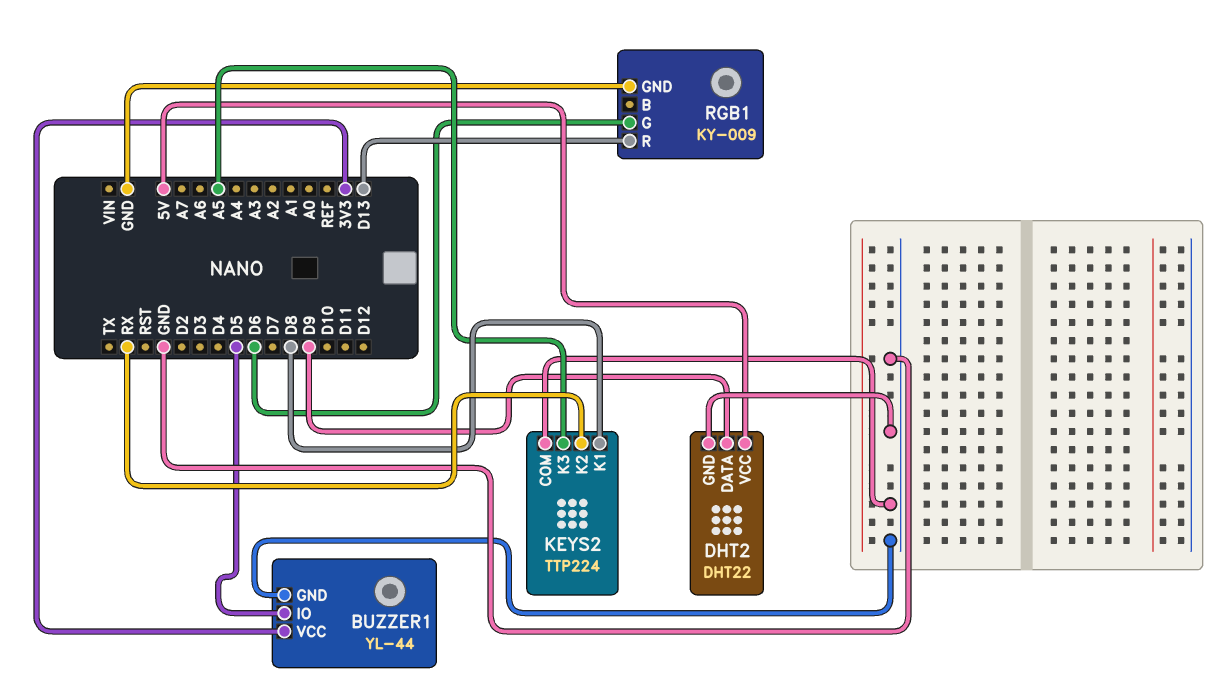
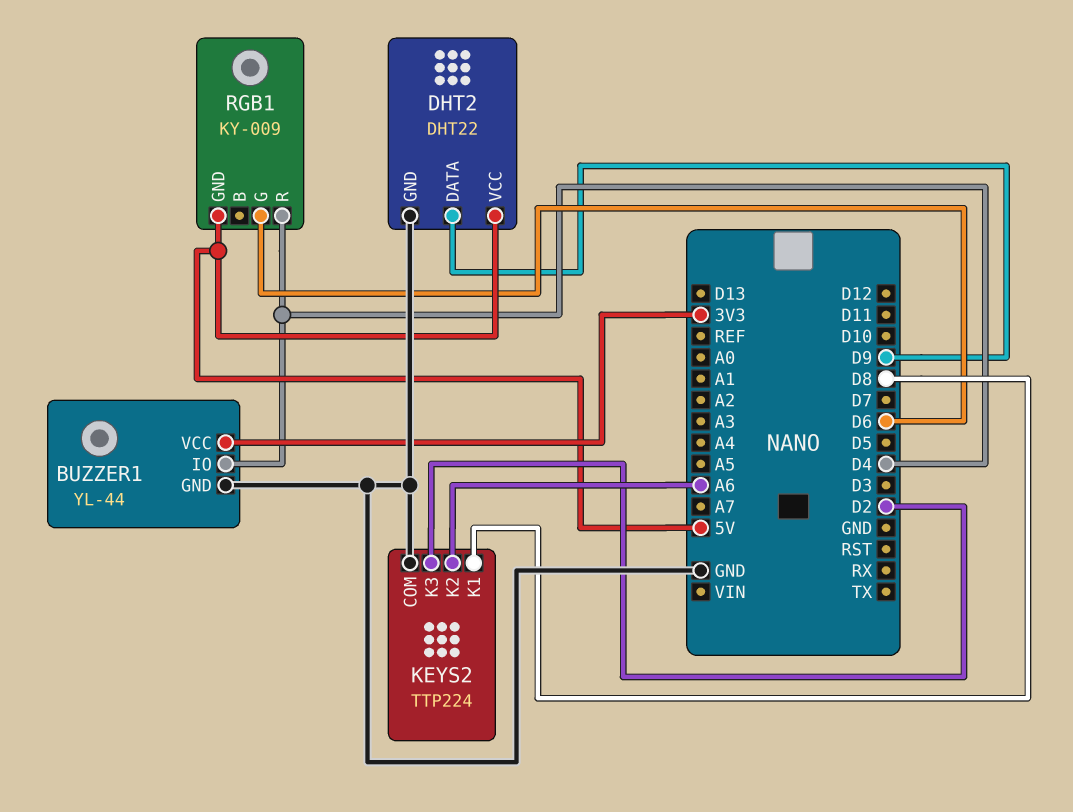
BUZZER1 pin IO: D5 -> D4
KEYS2 pin K2: RX -> A6
KEYS2 pin K3: A5 -> D2
RGB1 pin GND: GND -> 5V
RGB1 pin R: D13 -> D4

